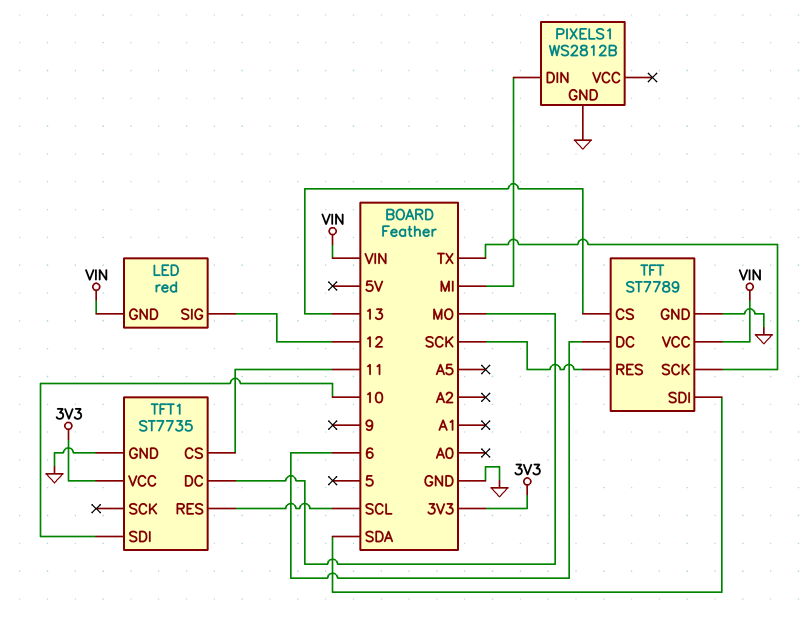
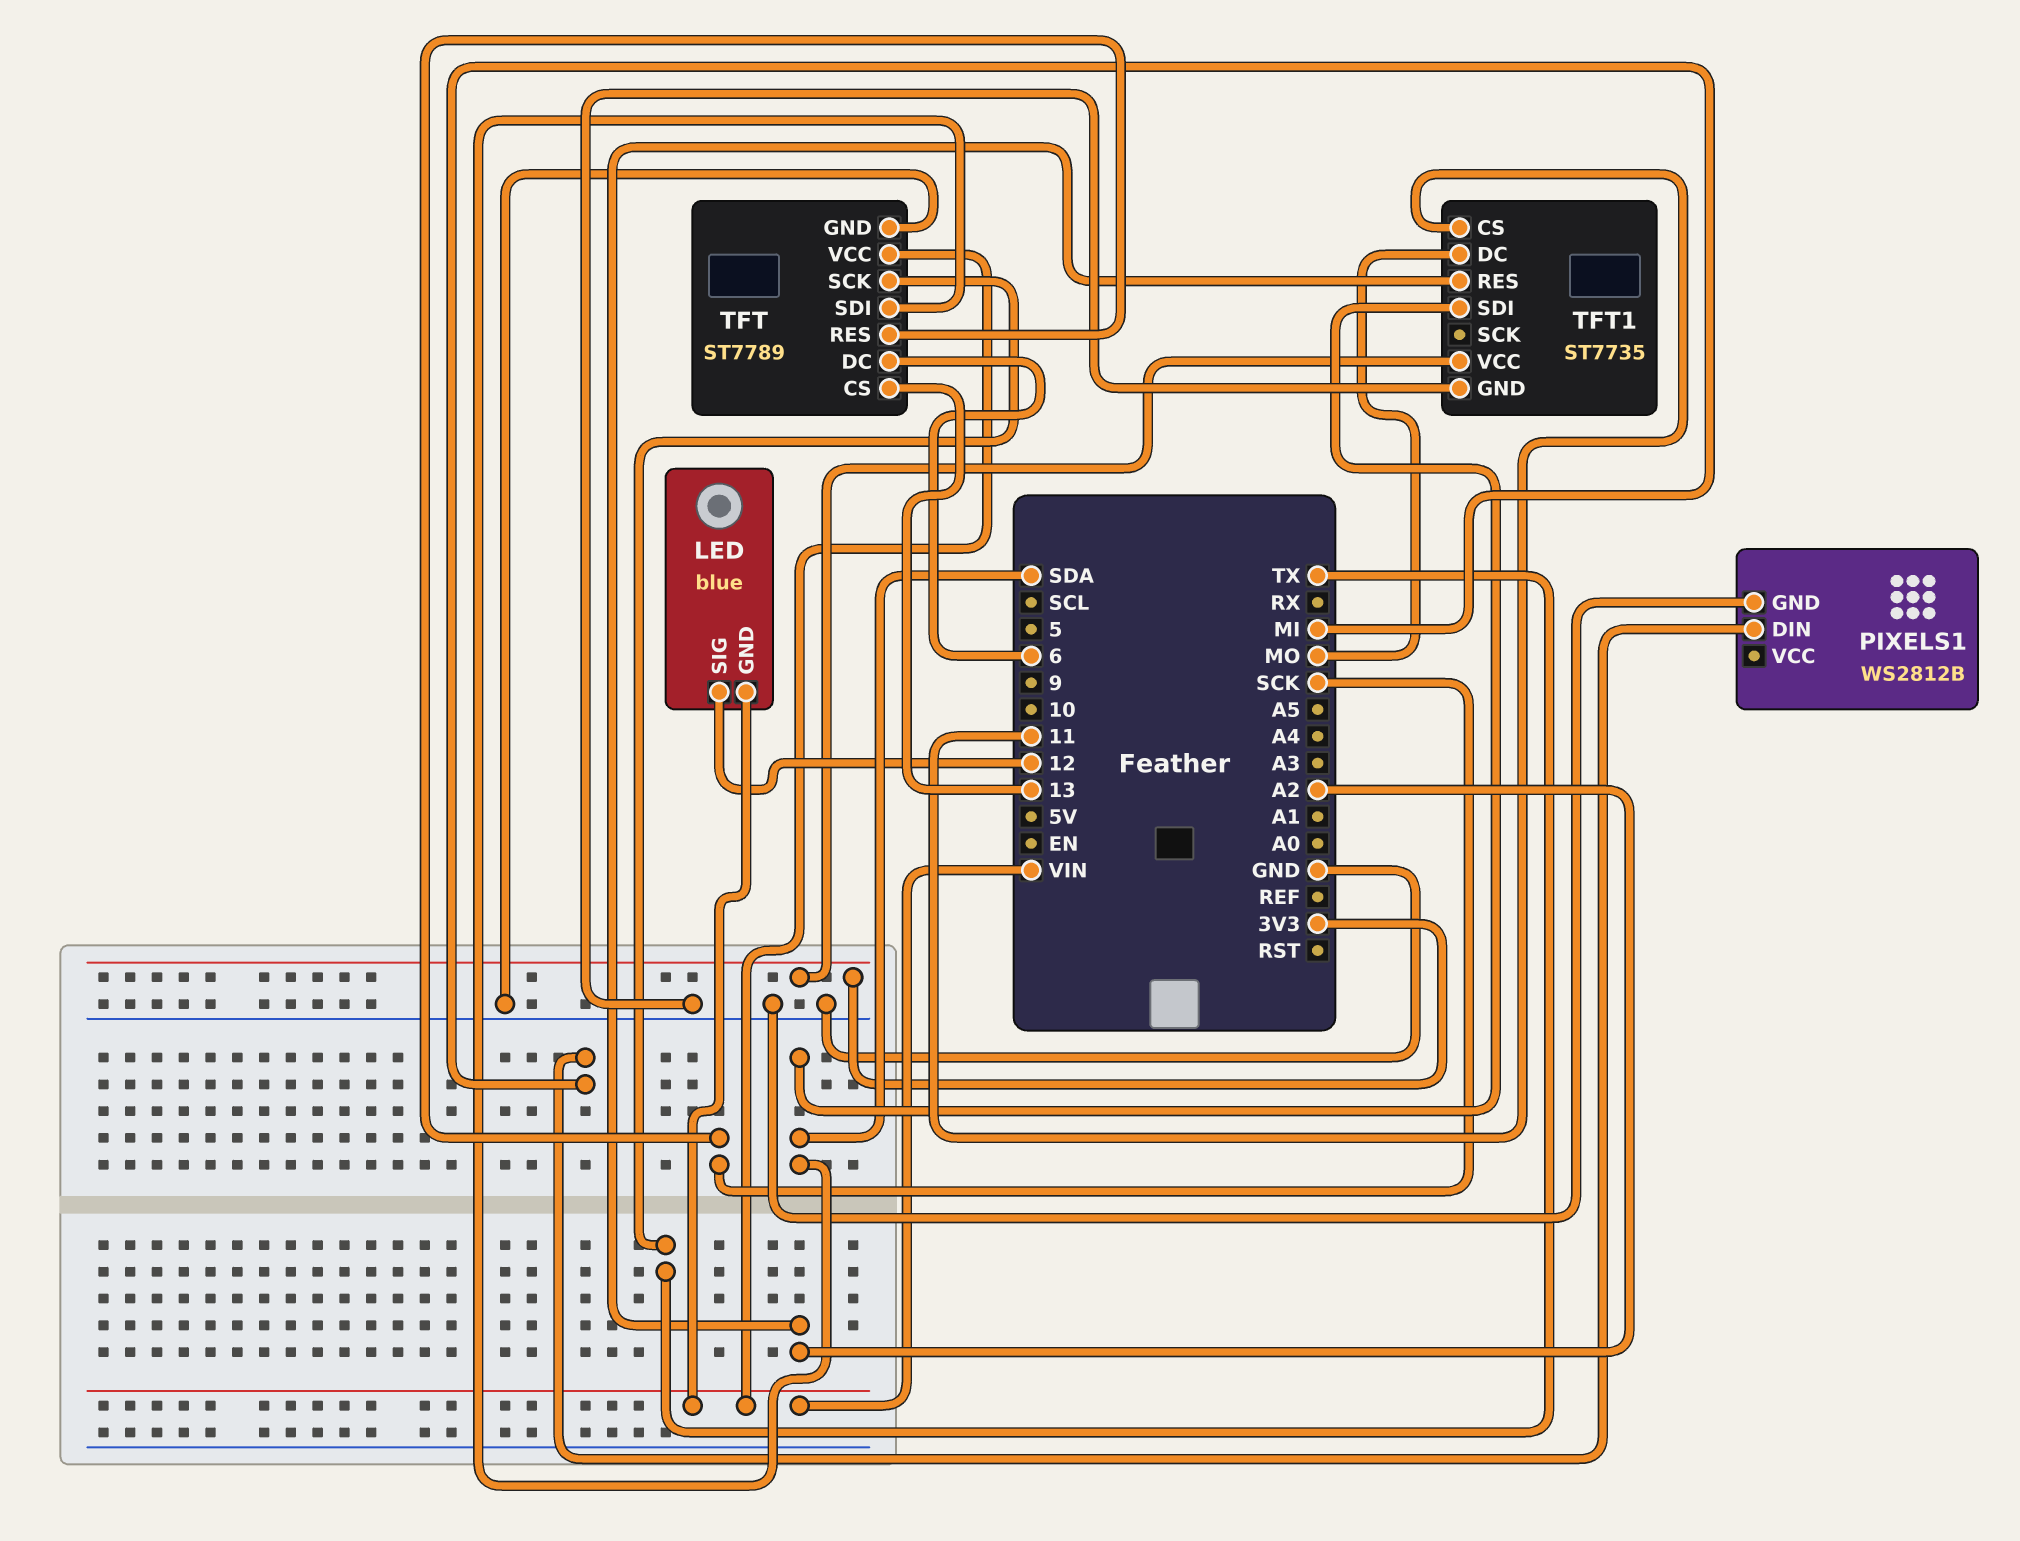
LED: red -> blue
TFT1 pin RES: SCL -> A2
TFT1 pin SDI: 10 -> SDA

